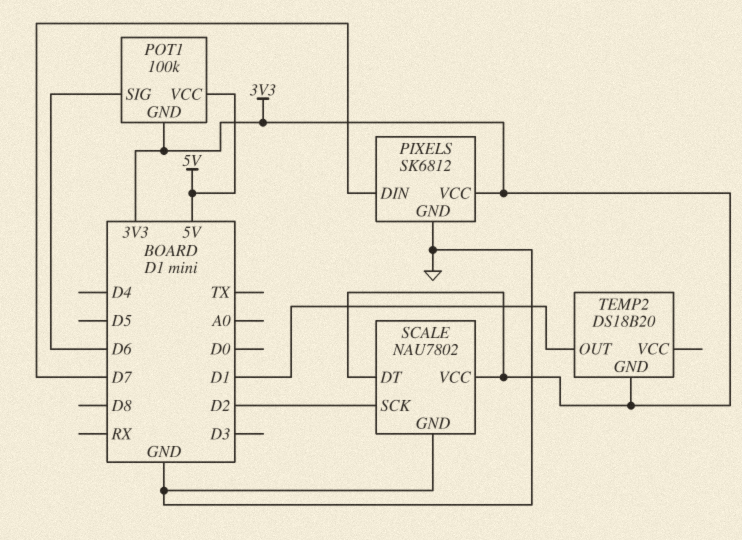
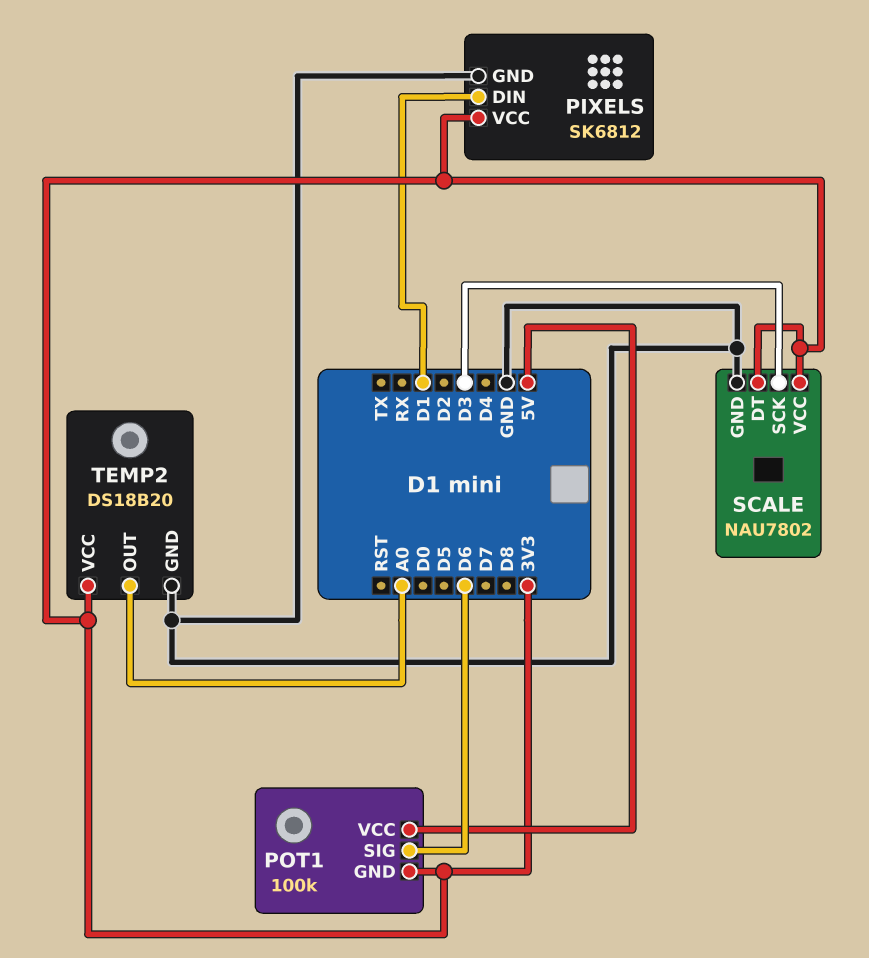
PIXELS pin DIN: D7 -> D1
SCALE pin SCK: D2 -> D3
TEMP2 pin GND: 3V3 -> GND
TEMP2 pin OUT: D1 -> A0
TEMP2 pin VCC: none -> 3V3

